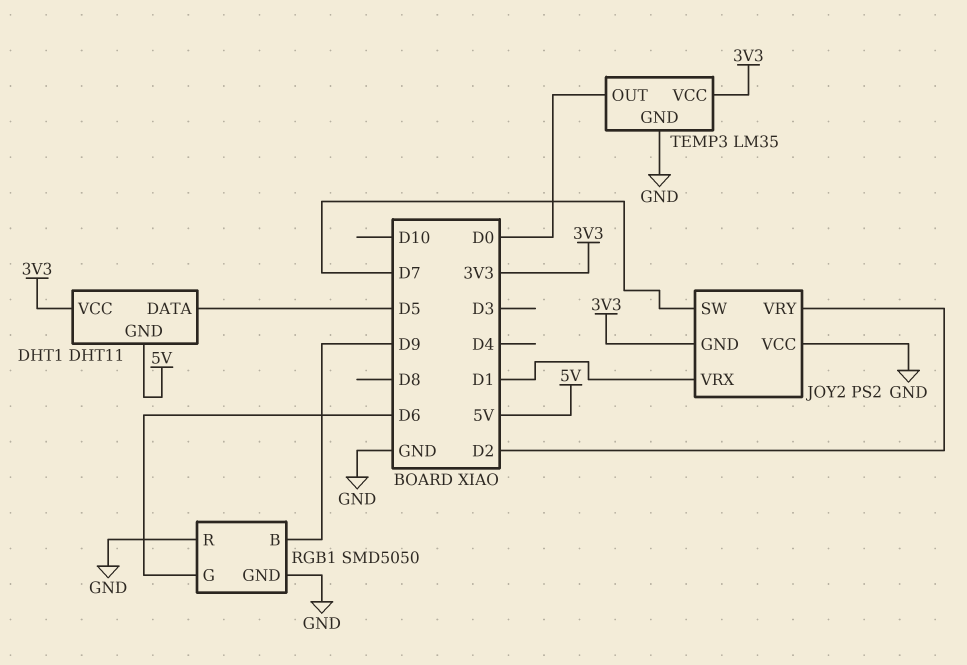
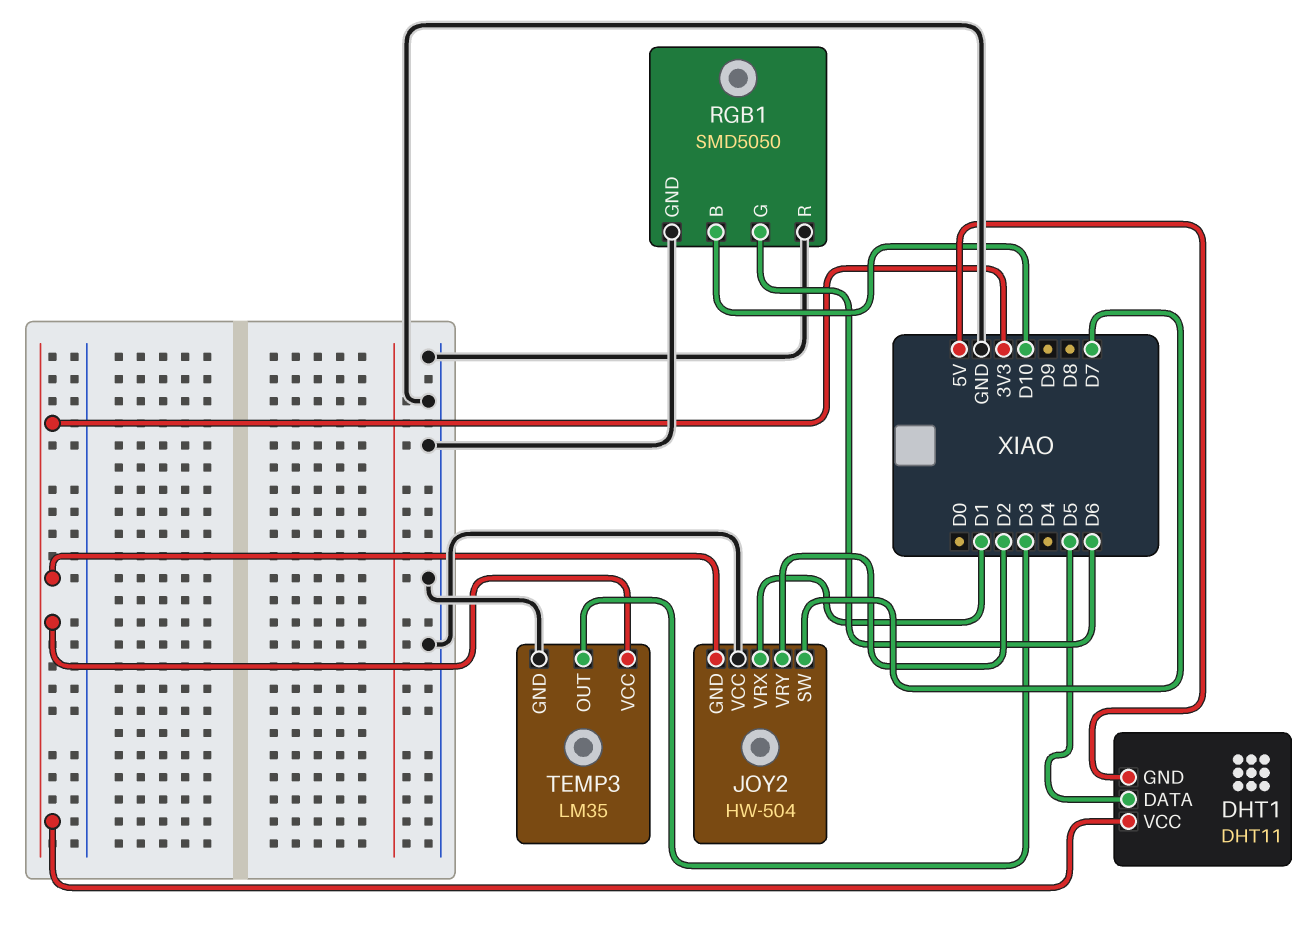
JOY2: PS2 -> HW-504
RGB1 pin B: D9 -> D10
TEMP3 pin OUT: D0 -> D3

